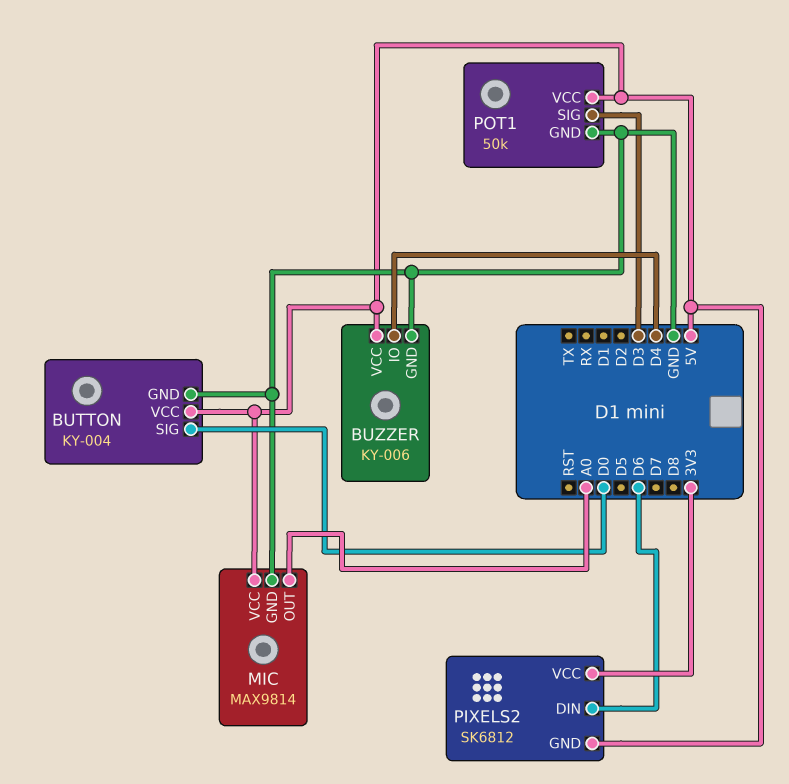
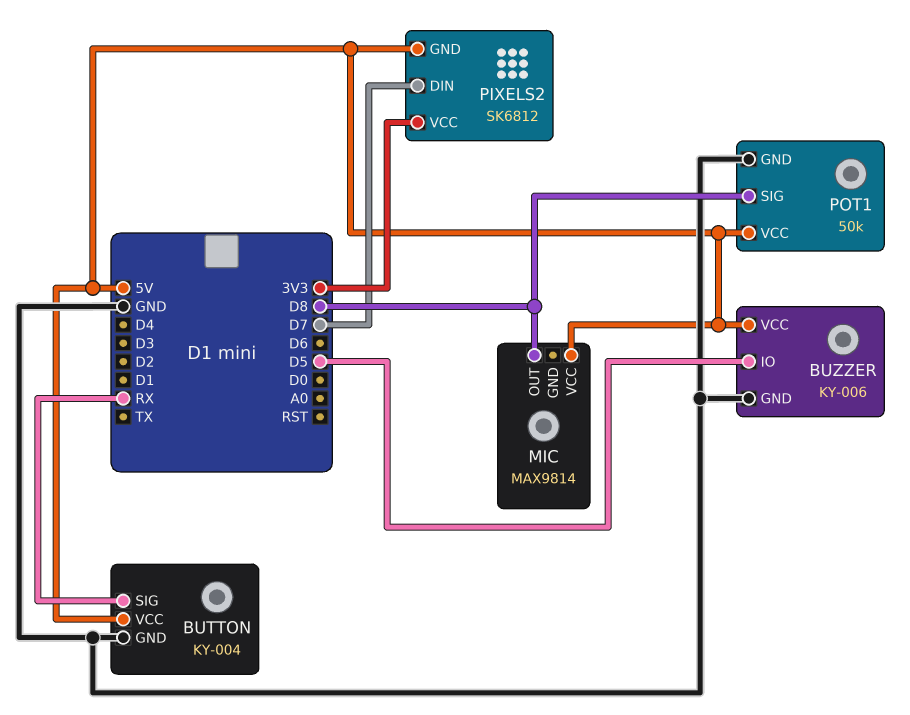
BUTTON pin SIG: D0 -> RX
BUZZER pin IO: D4 -> D5
MIC pin GND: GND -> none
MIC pin OUT: A0 -> D8
PIXELS2 pin DIN: D6 -> D7
POT1 pin SIG: D3 -> D8

